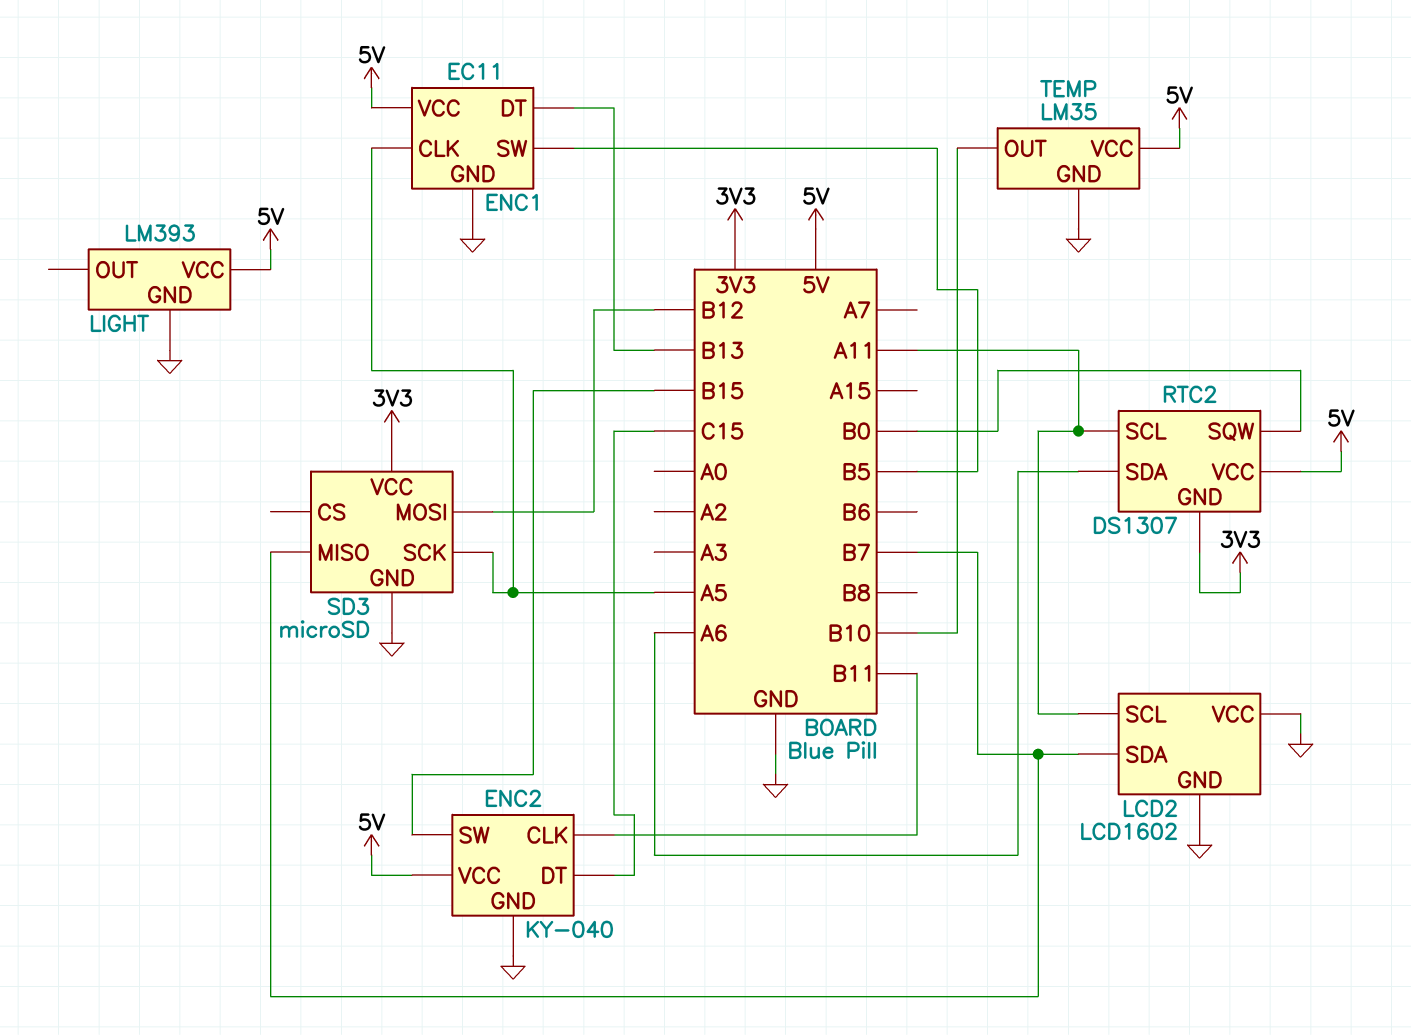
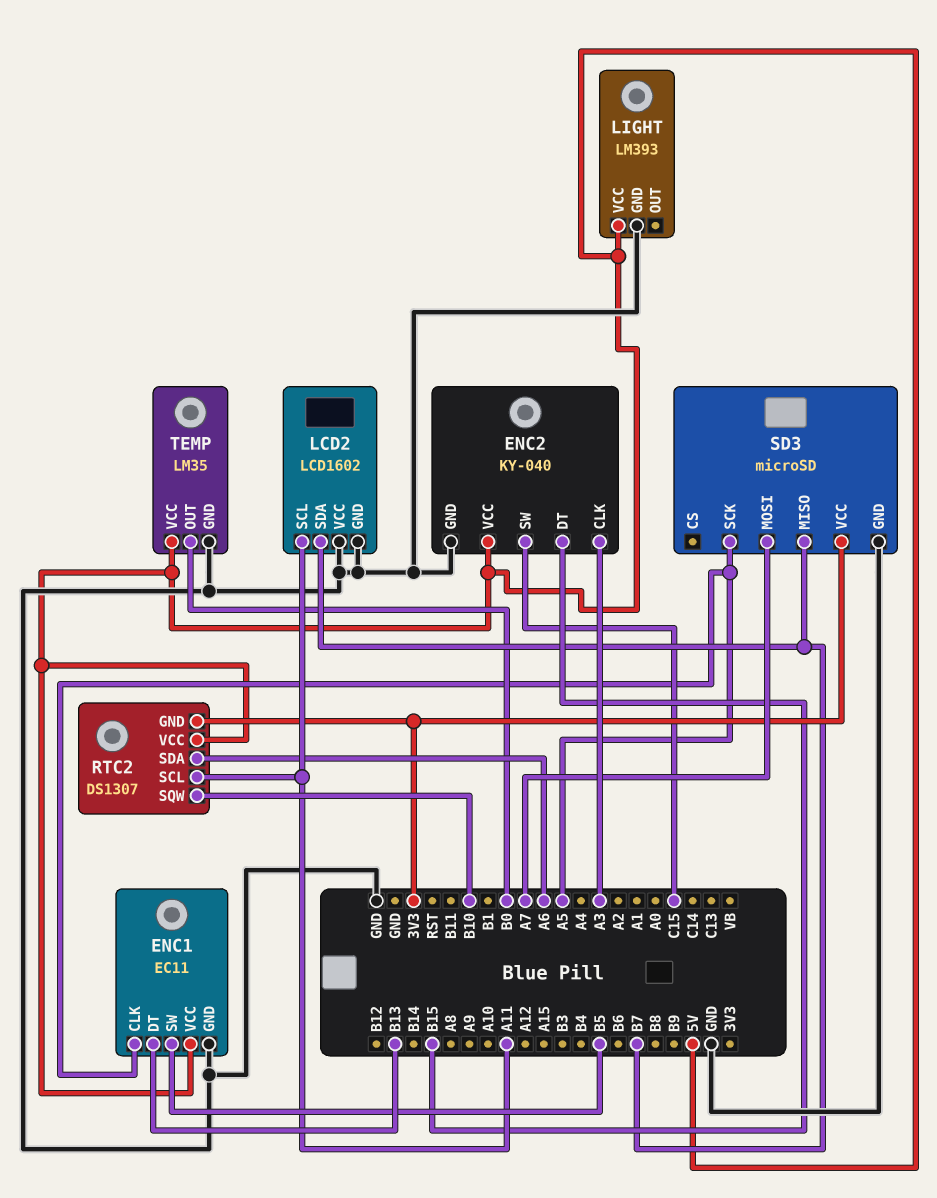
ENC2 pin CLK: B11 -> A3
ENC2 pin DT: C15 -> B15
ENC2 pin SW: B15 -> C15
RTC2 pin SQW: B0 -> B10
SD3 pin MOSI: B12 -> A7
TEMP pin OUT: B10 -> B0

